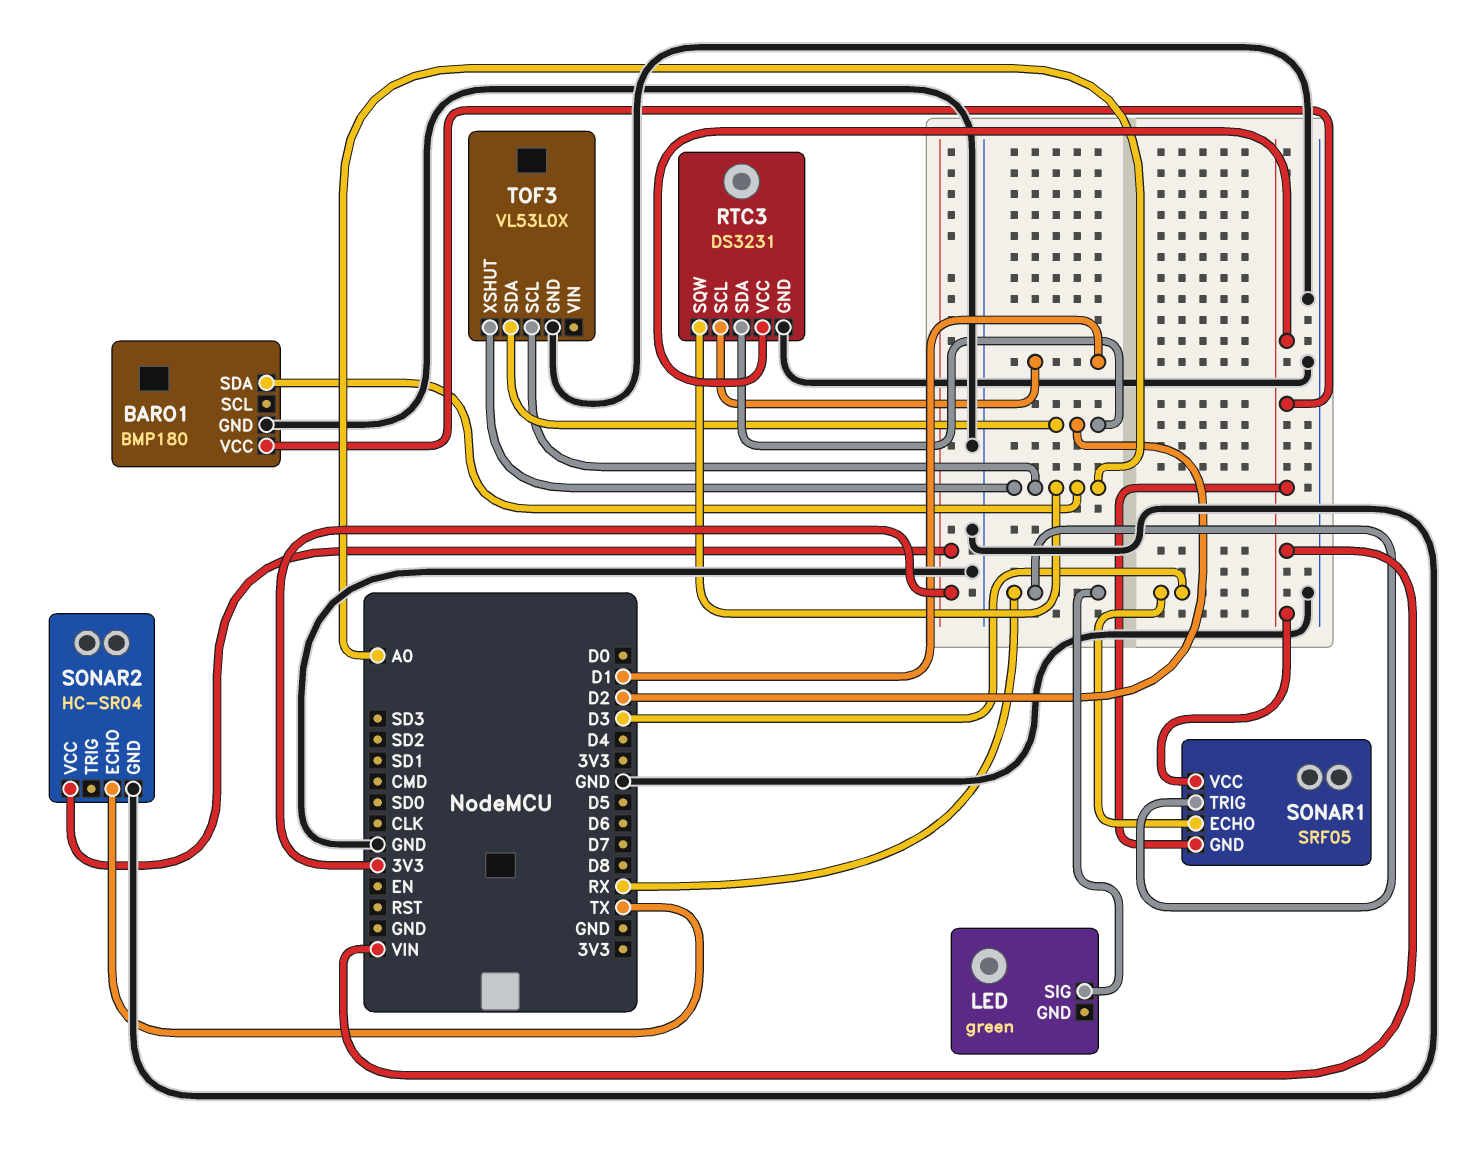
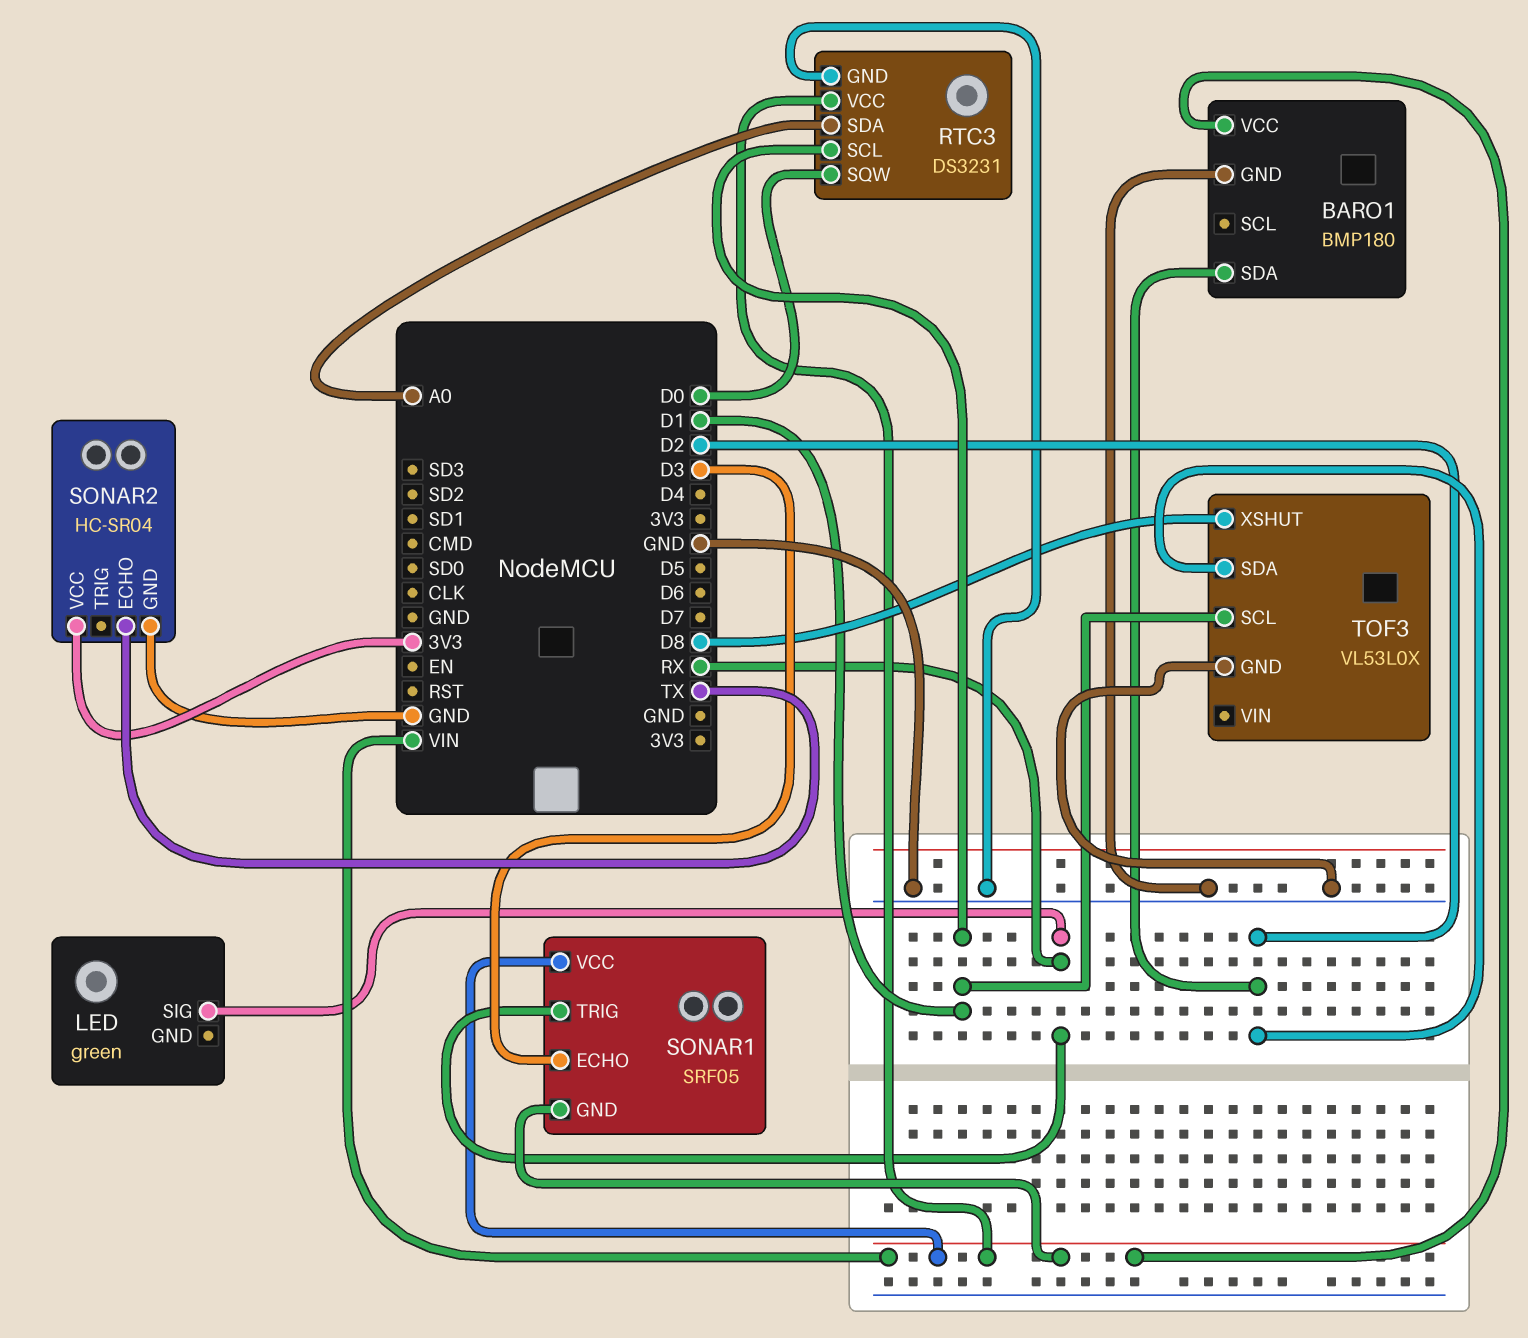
BARO1 pin SDA: A0 -> D2
RTC3 pin SDA: D2 -> A0
RTC3 pin SQW: A0 -> D0
TOF3 pin SCL: A0 -> D1
TOF3 pin XSHUT: A0 -> D8

